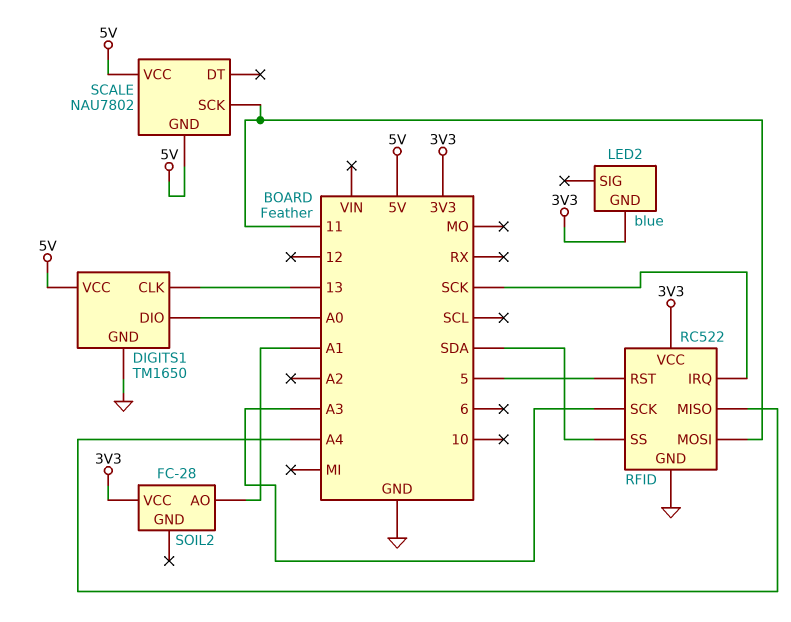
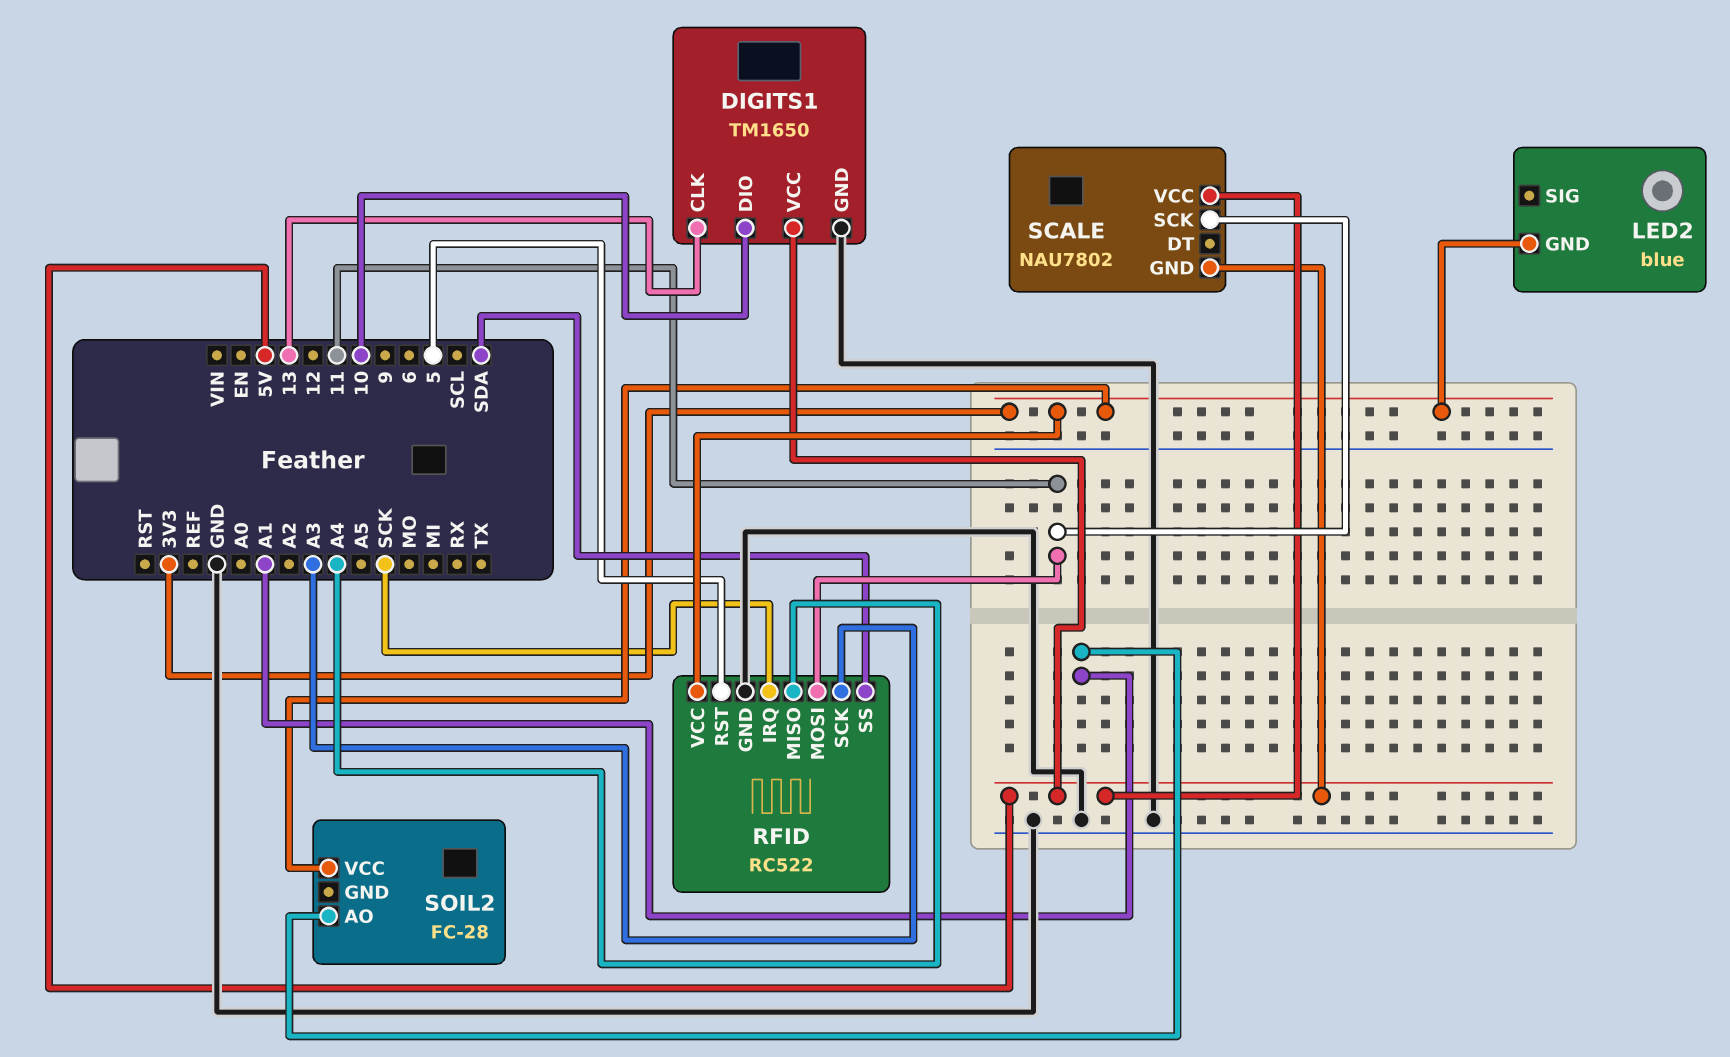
DIGITS1 pin DIO: A0 -> 10

